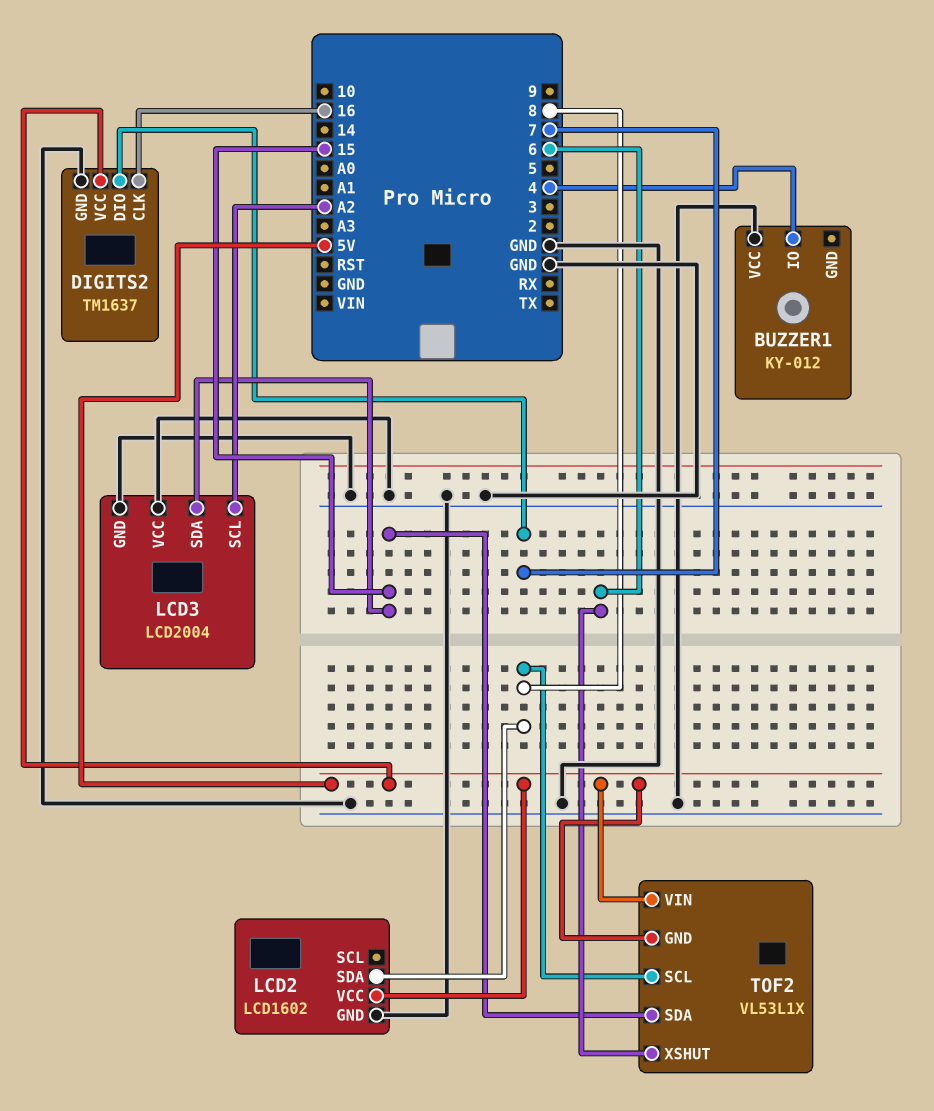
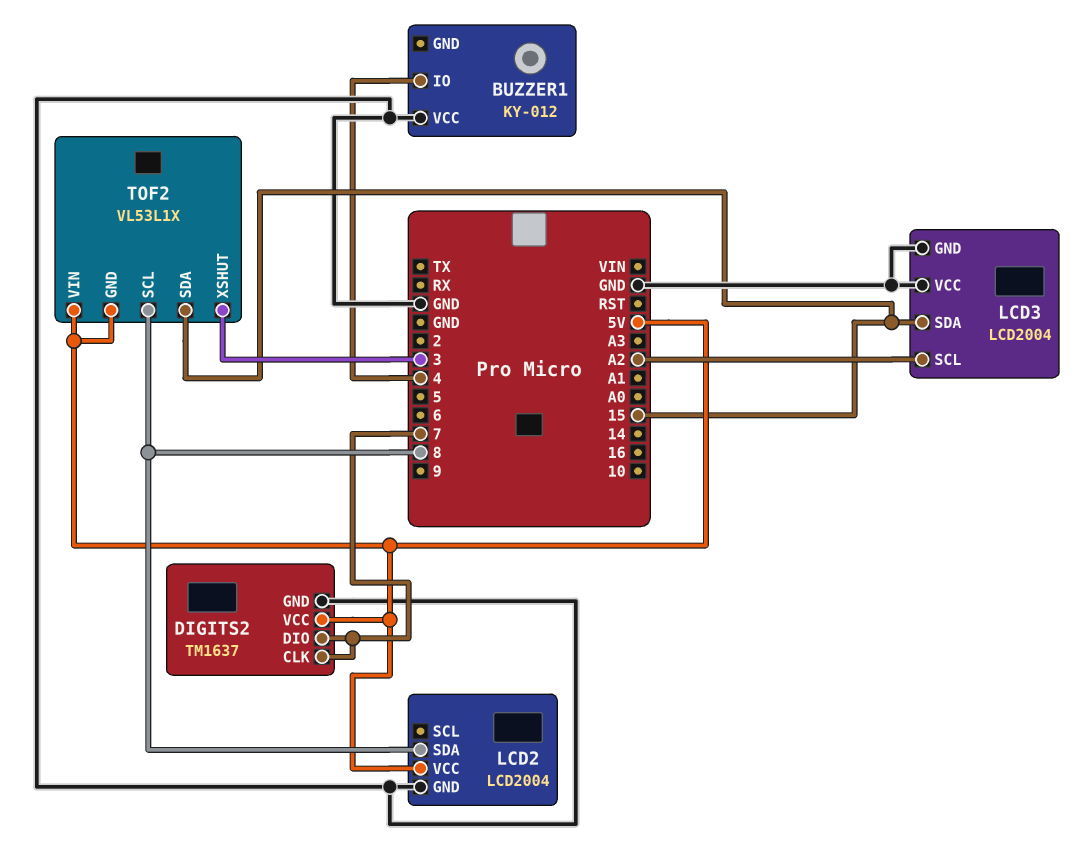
DIGITS2 pin CLK: 16 -> 7
LCD2: LCD1602 -> LCD2004
TOF2 pin XSHUT: 6 -> 3

